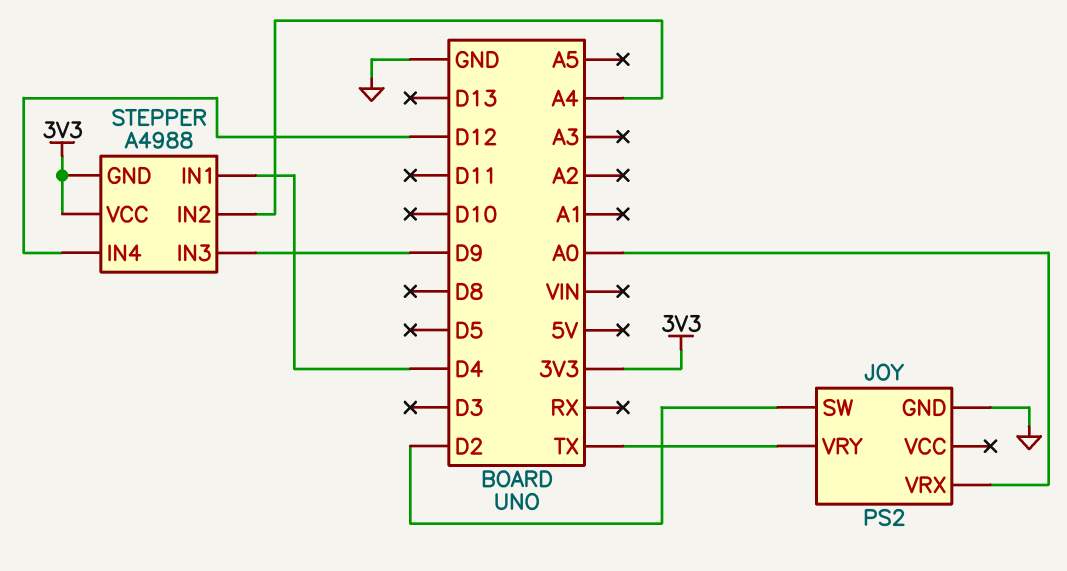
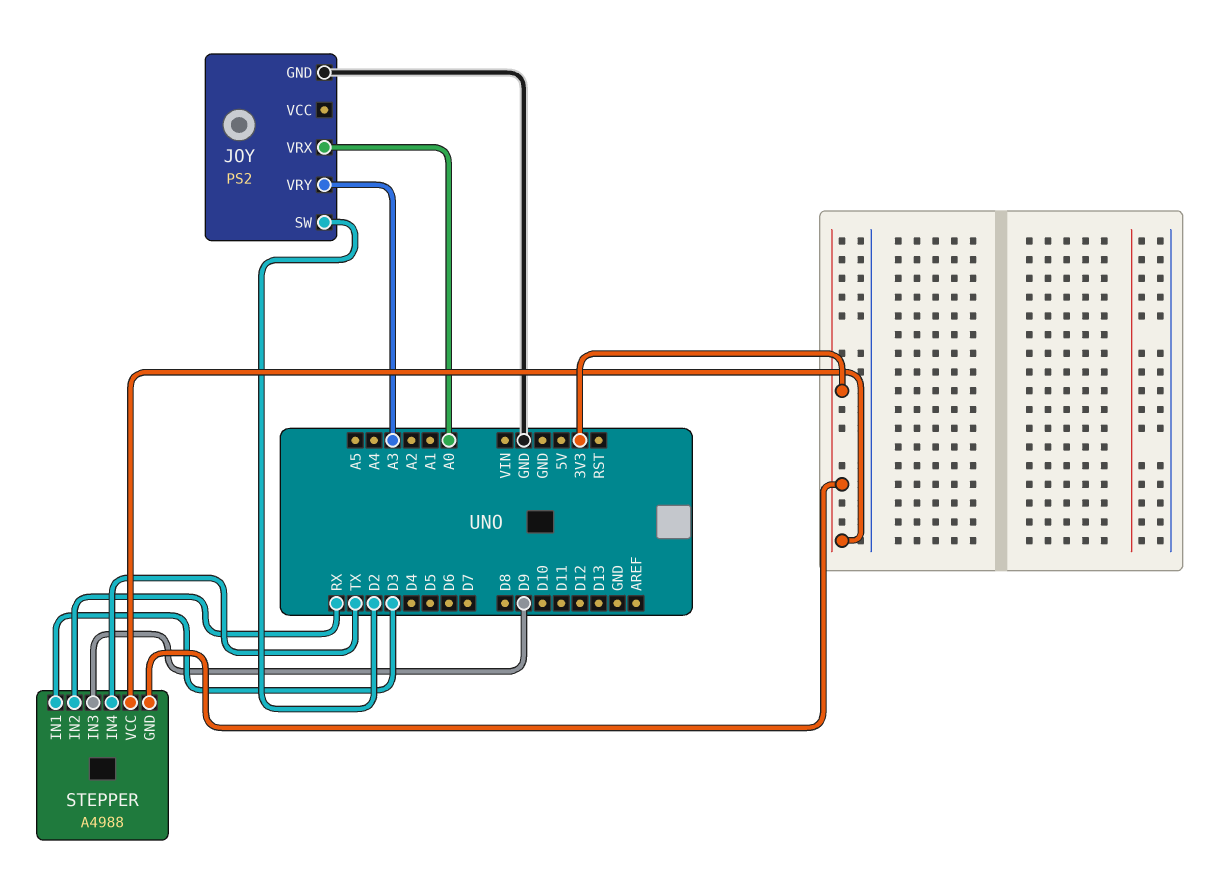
JOY pin VRY: TX -> A3
STEPPER pin IN1: D4 -> D3
STEPPER pin IN2: A4 -> RX
STEPPER pin IN4: D12 -> TX

